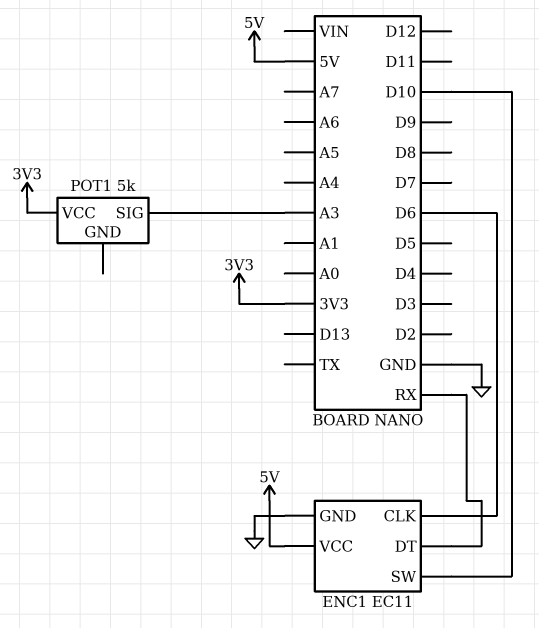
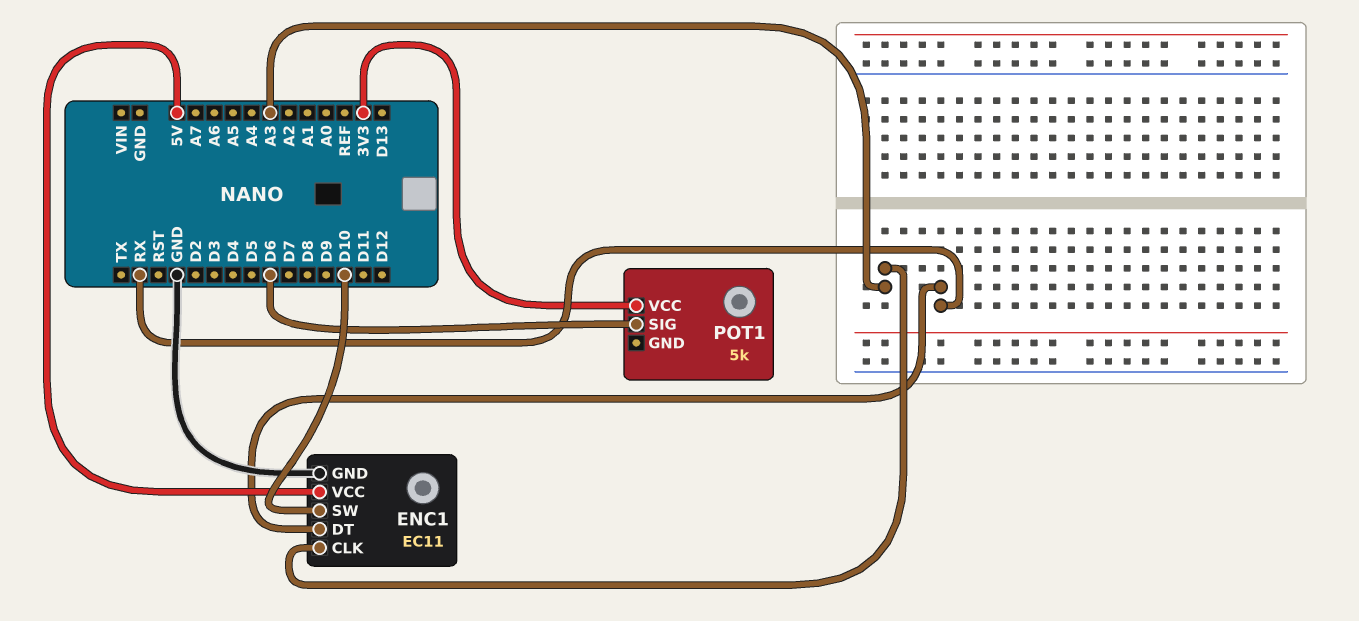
ENC1 pin CLK: D6 -> A3
POT1 pin SIG: A3 -> D6

